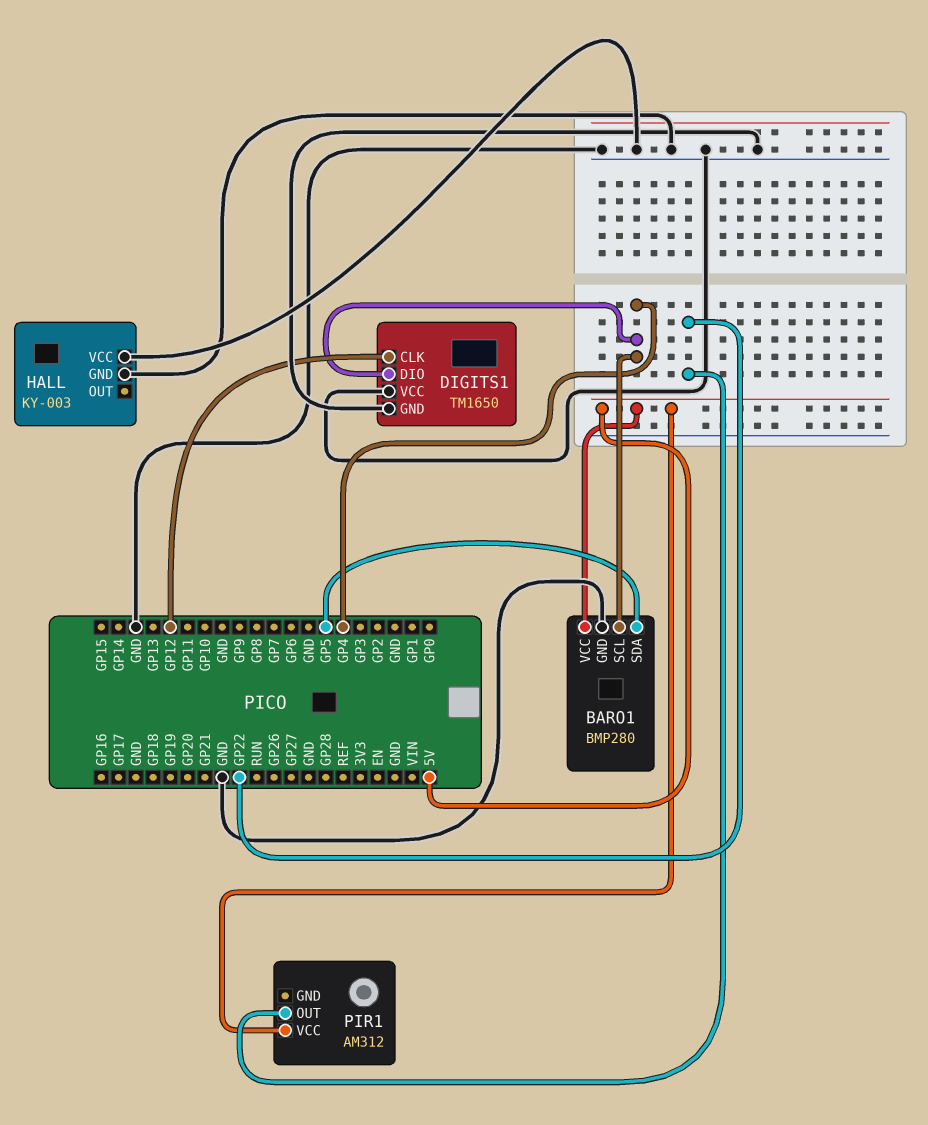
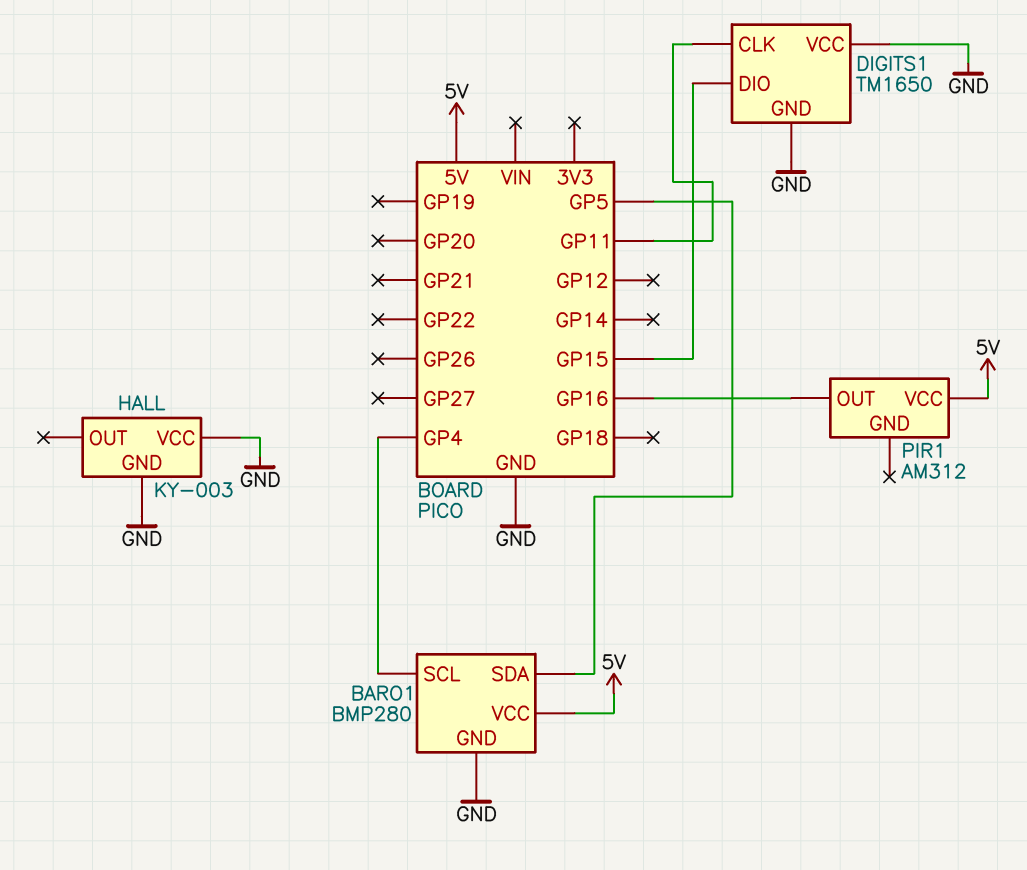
DIGITS1 pin CLK: GP12 -> GP11
DIGITS1 pin DIO: GP4 -> GP15
PIR1 pin OUT: GP22 -> GP16

